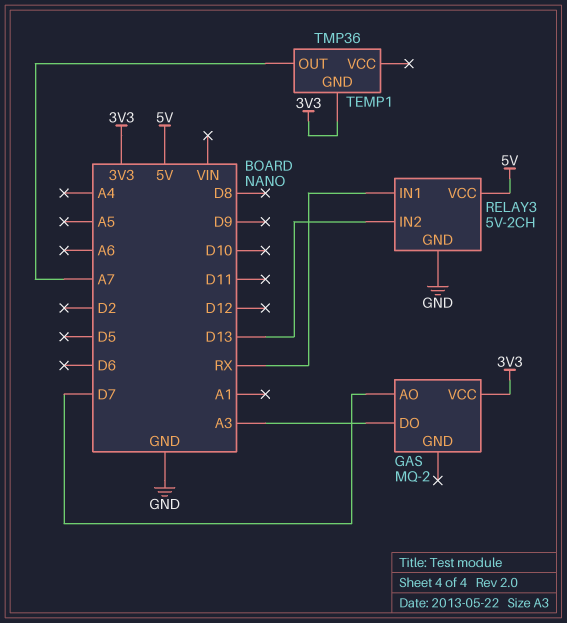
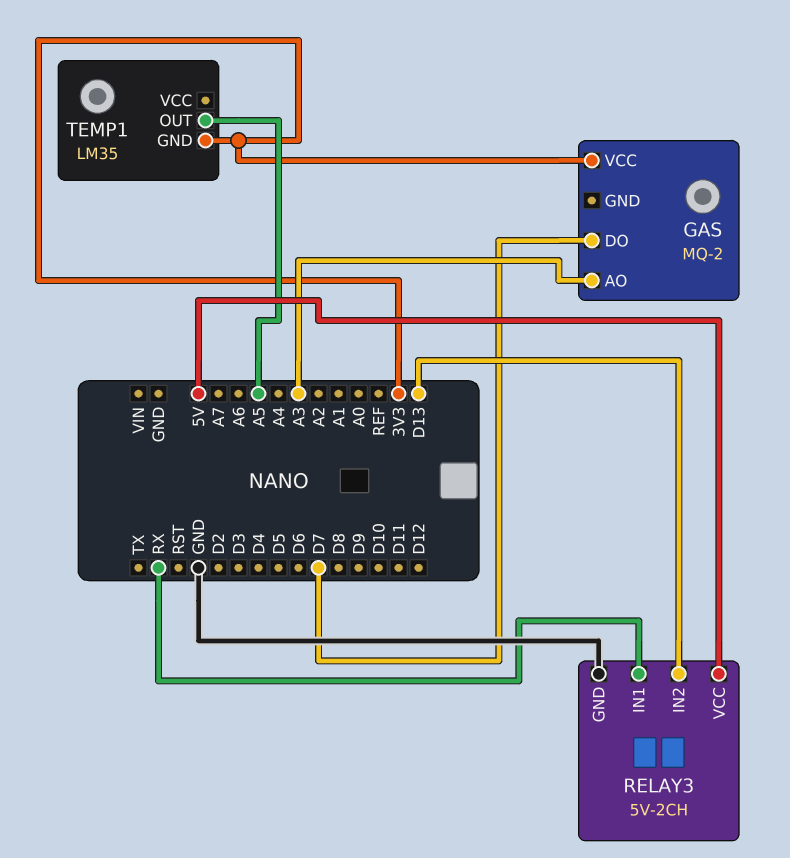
GAS pin AO: D7 -> A3
GAS pin DO: A3 -> D7
TEMP1: TMP36 -> LM35
TEMP1 pin OUT: A7 -> A5

